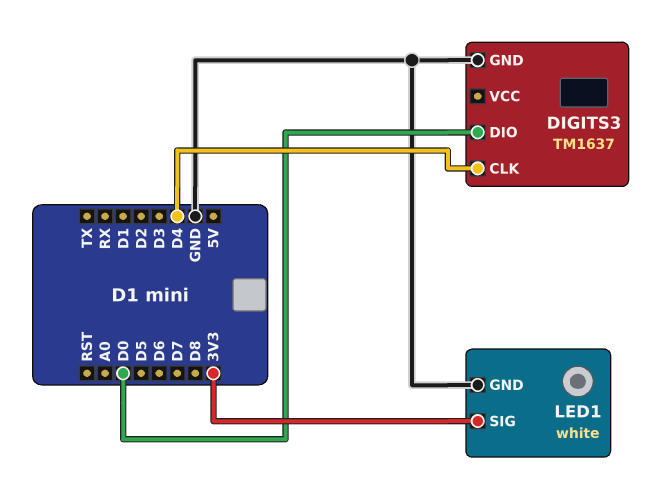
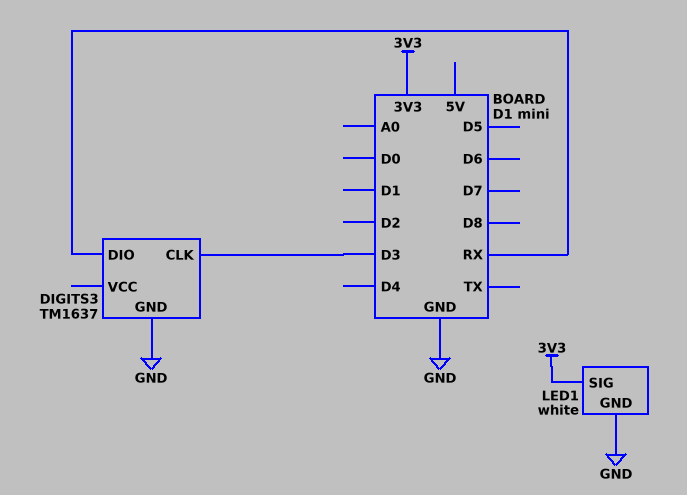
DIGITS3 pin CLK: D4 -> D3
DIGITS3 pin DIO: D0 -> RX

